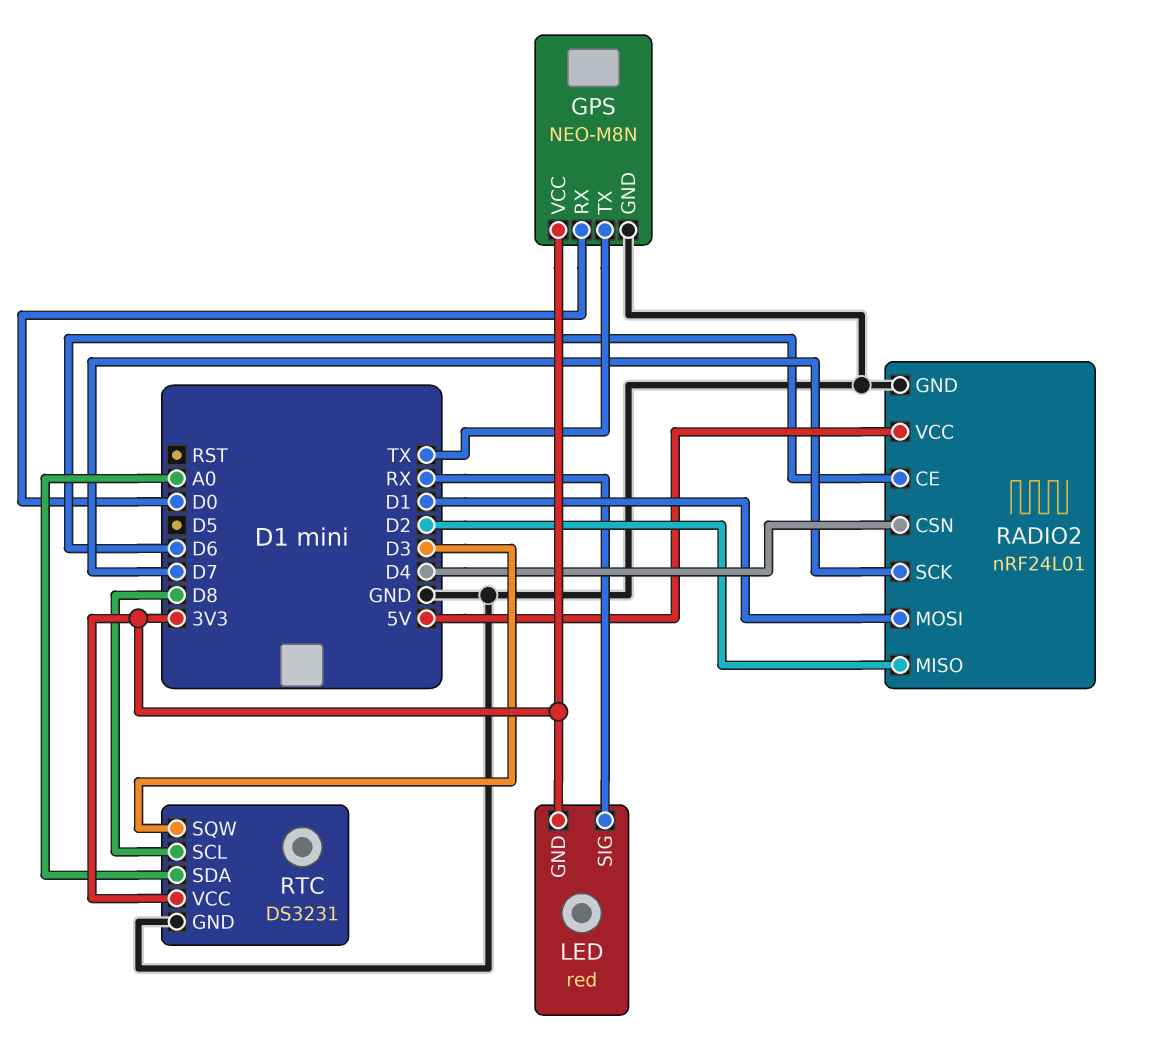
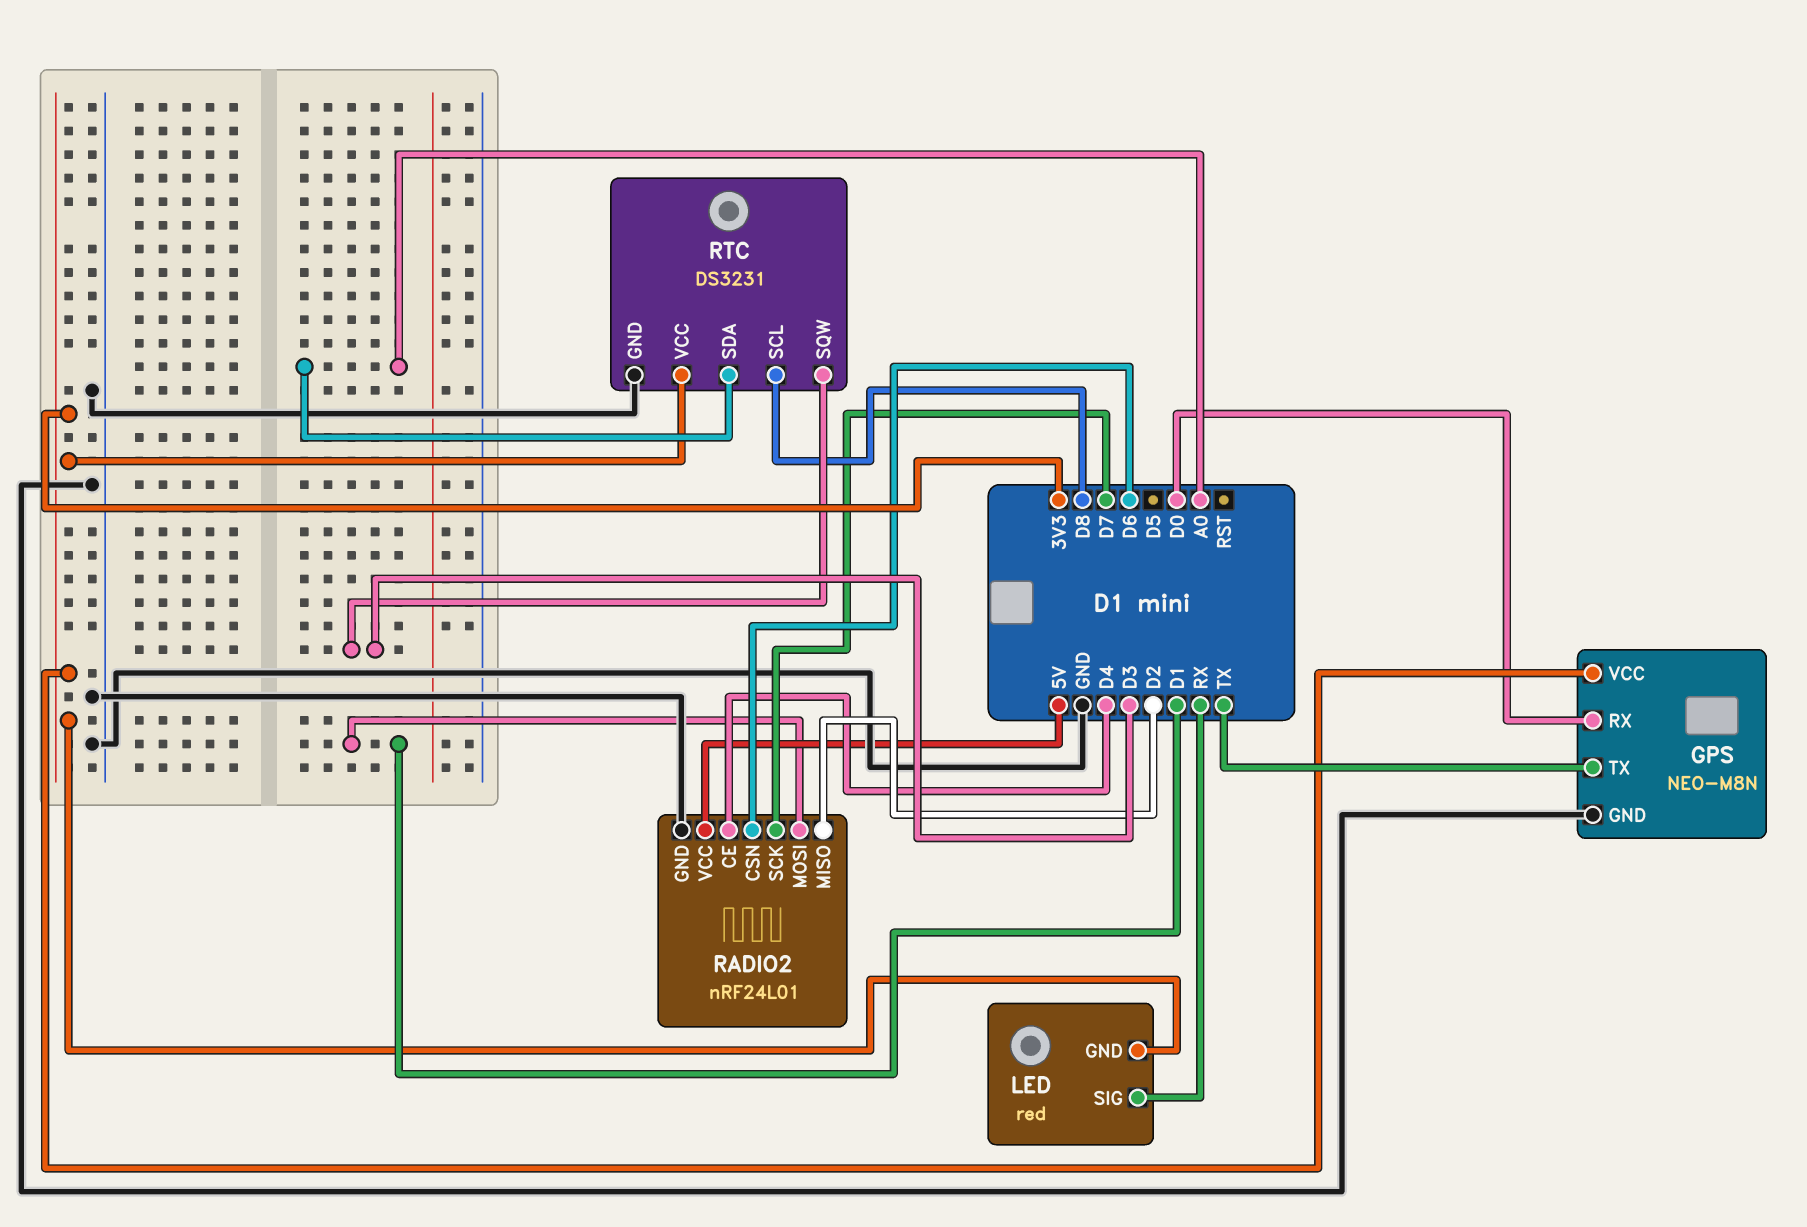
RADIO2 pin CE: D6 -> D4
RADIO2 pin CSN: D4 -> D6

